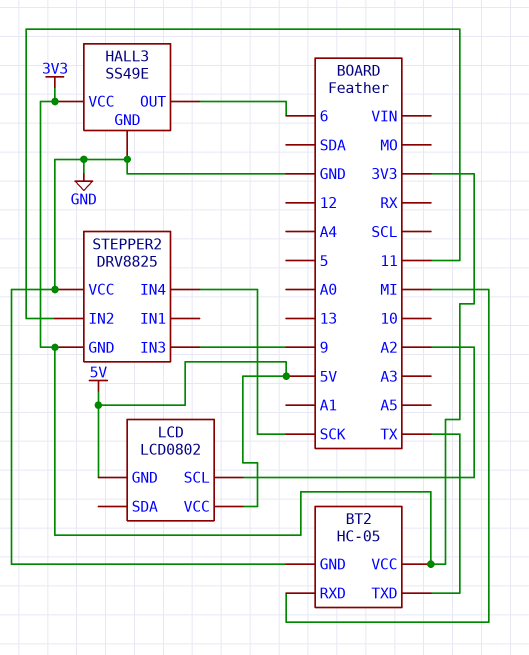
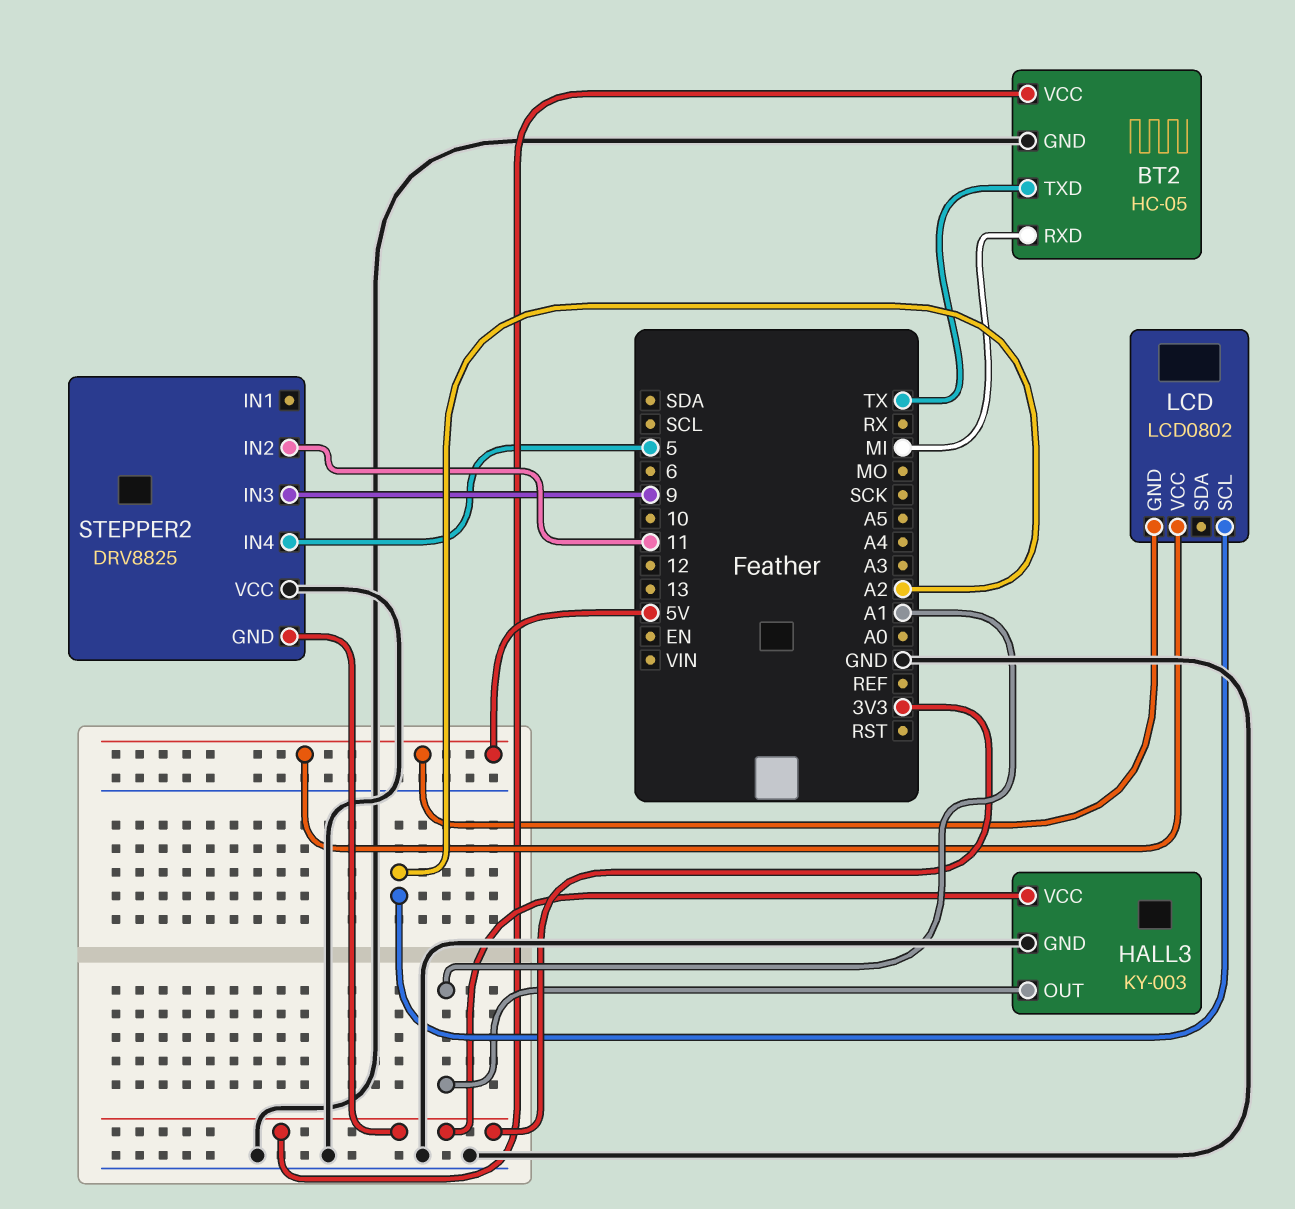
HALL3: SS49E -> KY-003
HALL3 pin OUT: 6 -> A1
STEPPER2 pin IN4: SCK -> 5

